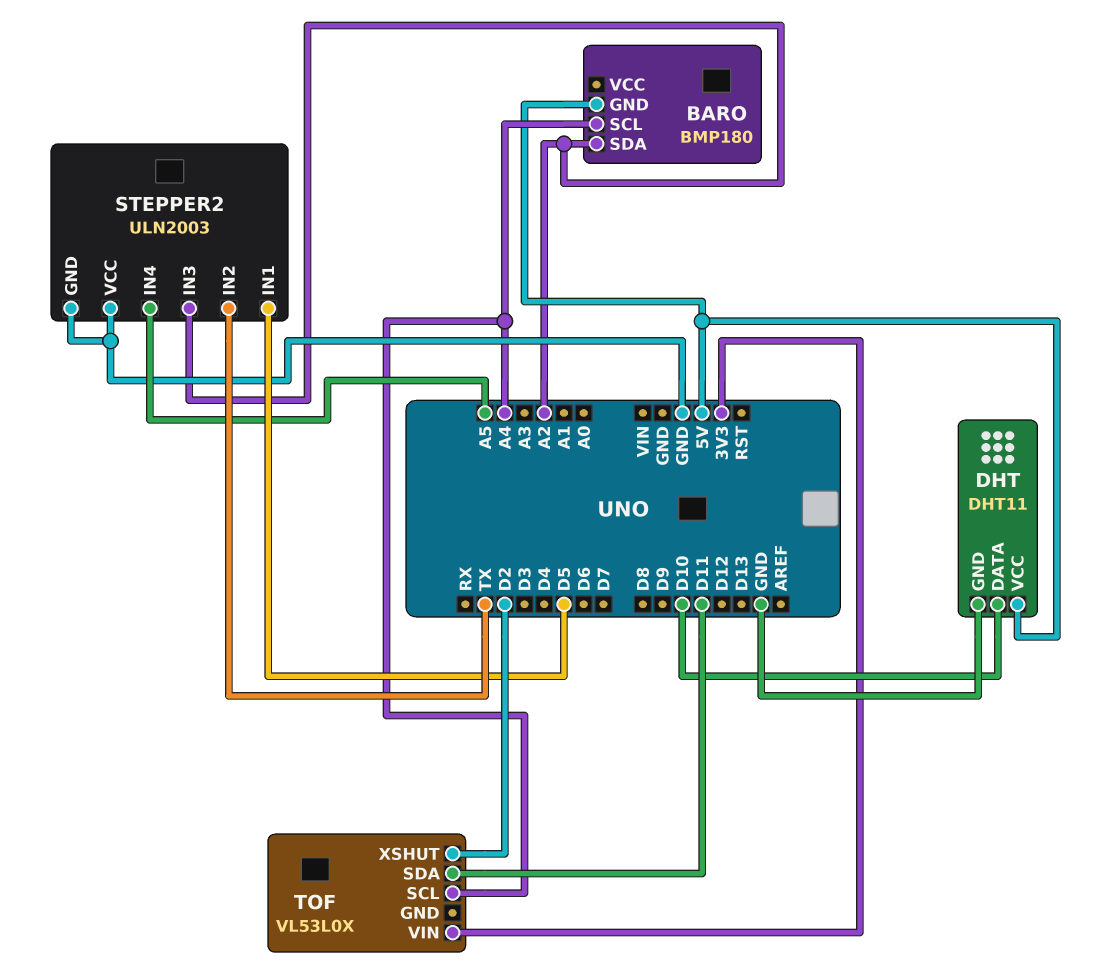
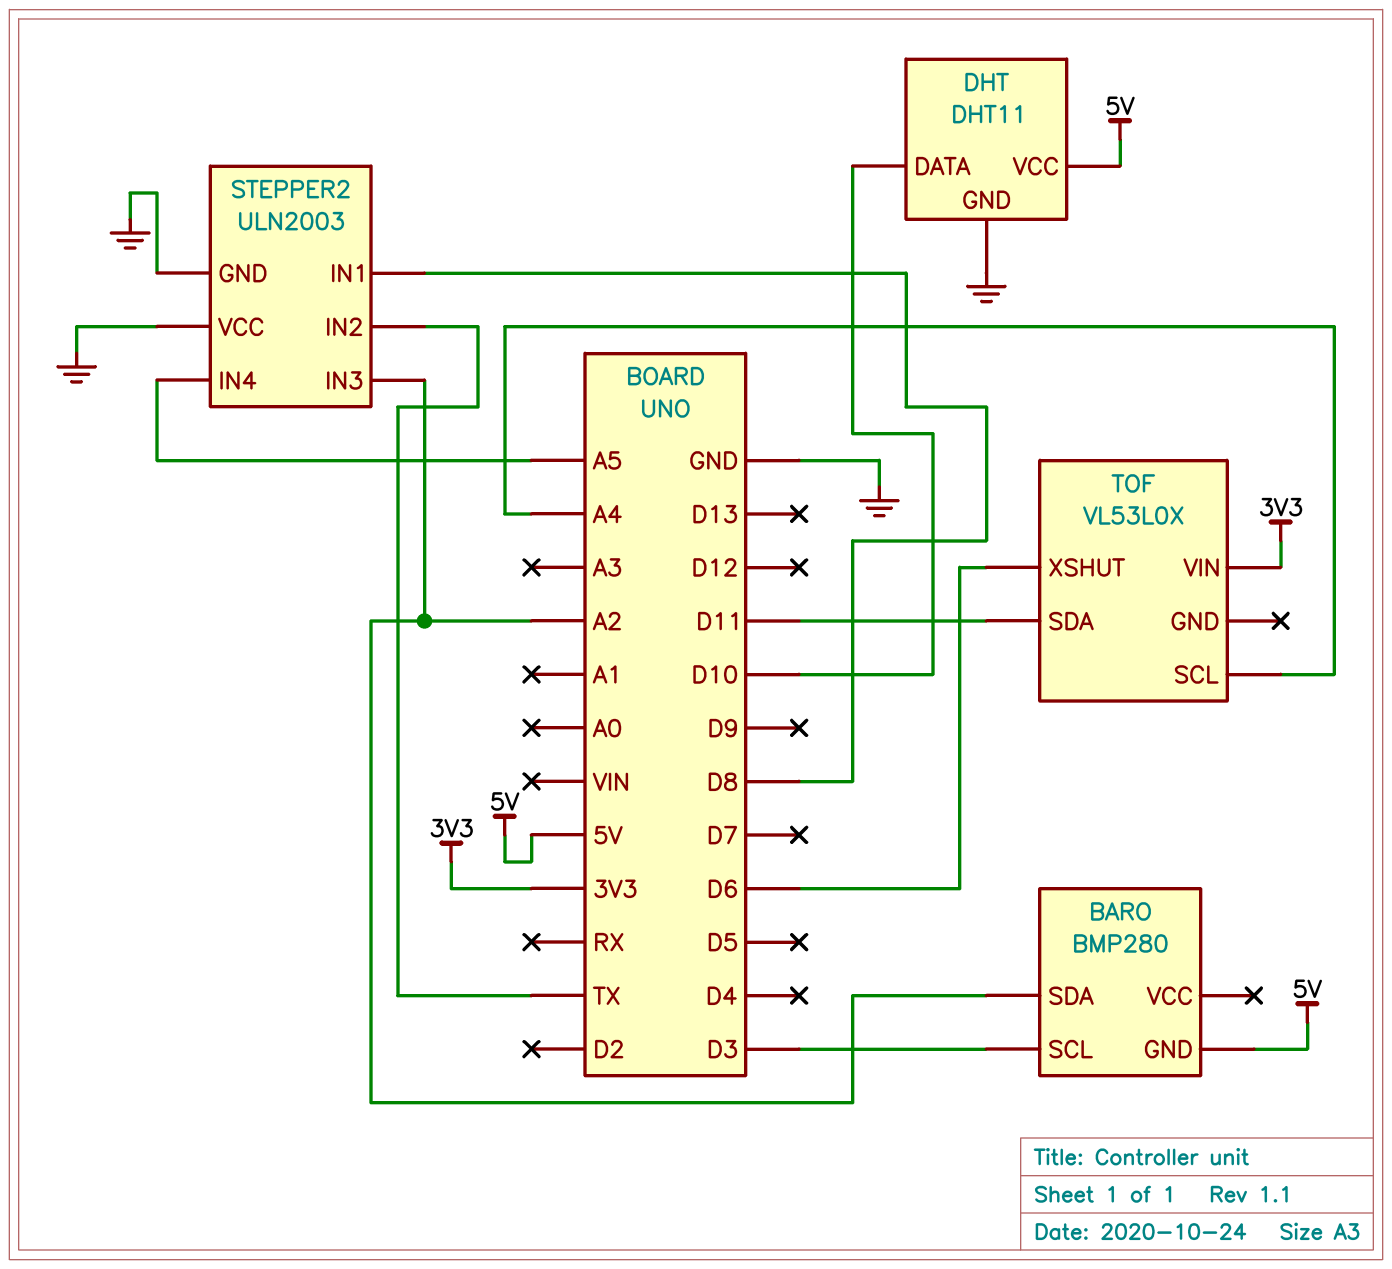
BARO: BMP180 -> BMP280
BARO pin SCL: A4 -> D3
STEPPER2 pin IN1: D5 -> D8
TOF pin XSHUT: D2 -> D6

